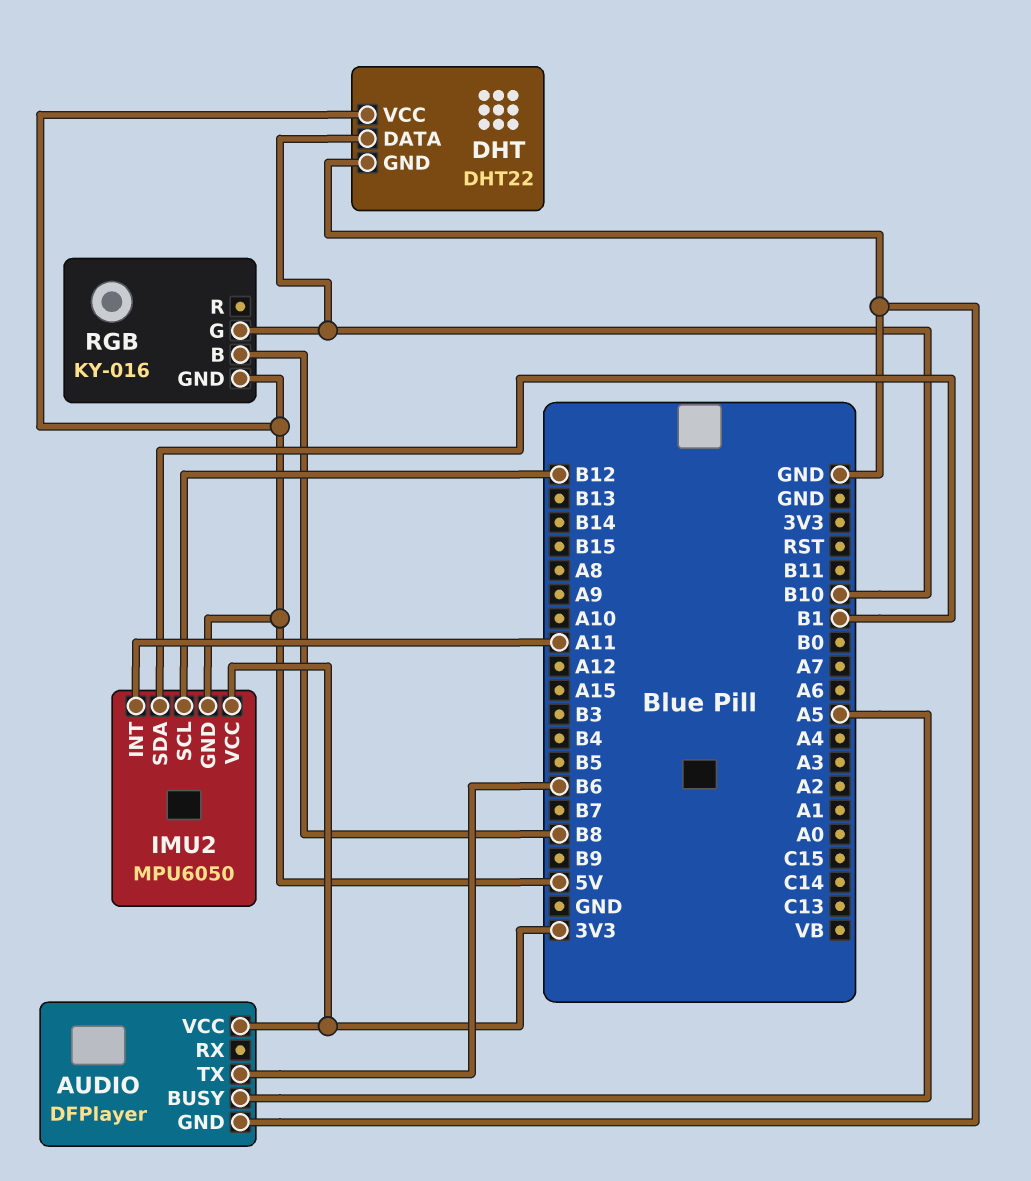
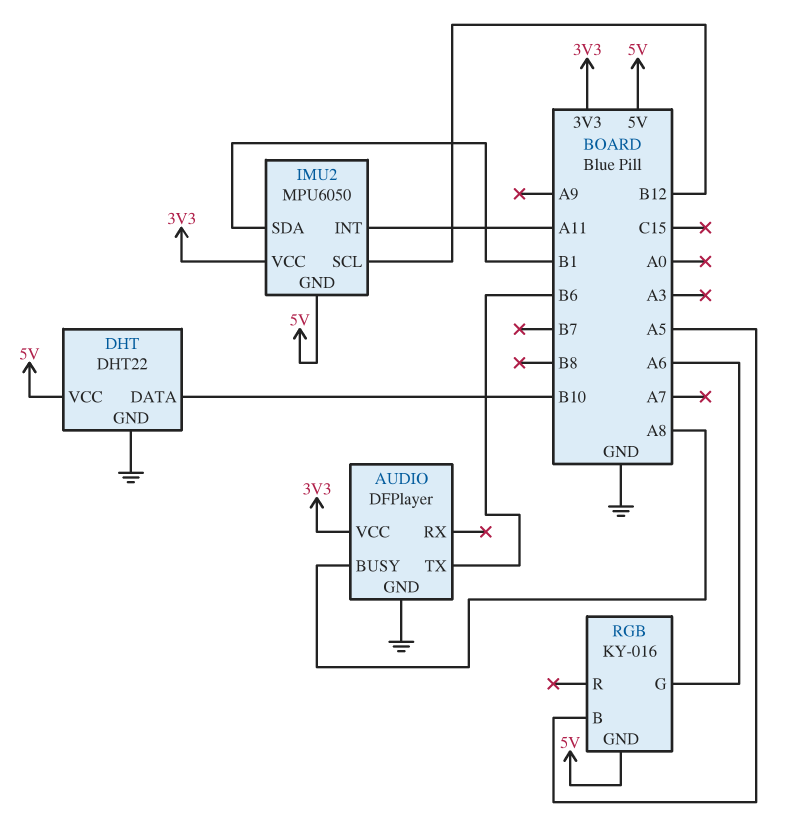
AUDIO pin BUSY: A5 -> A8
RGB pin B: B8 -> A5
RGB pin G: B10 -> A6

